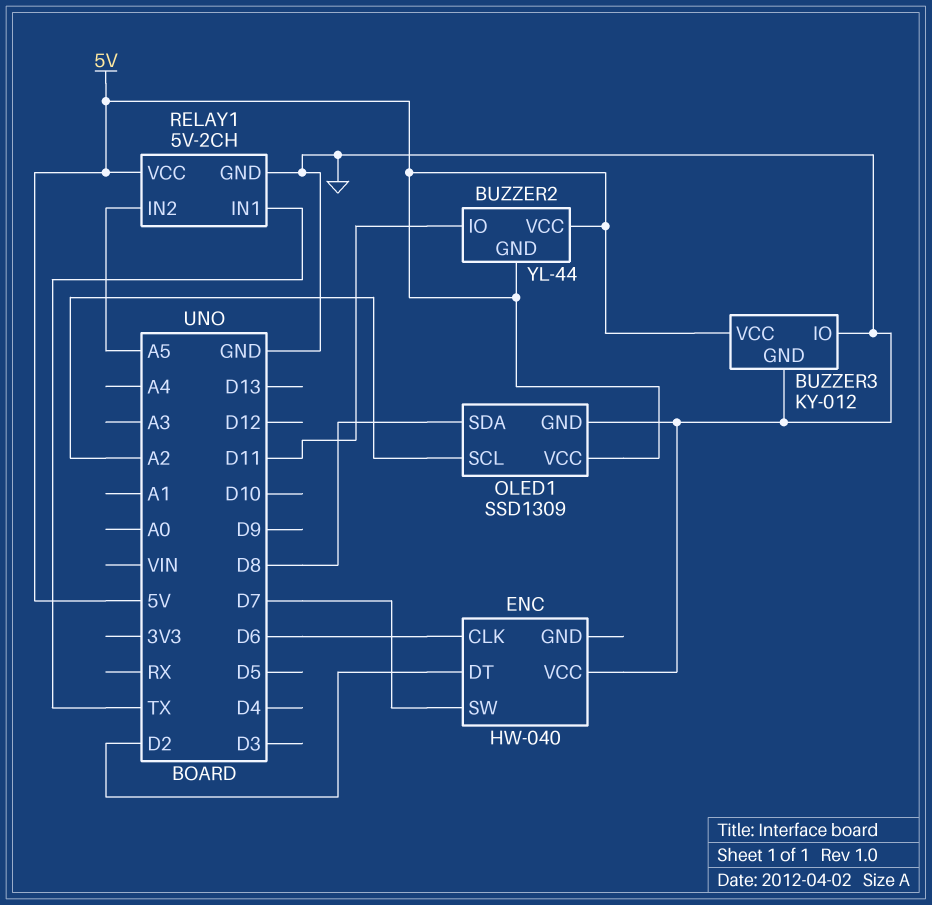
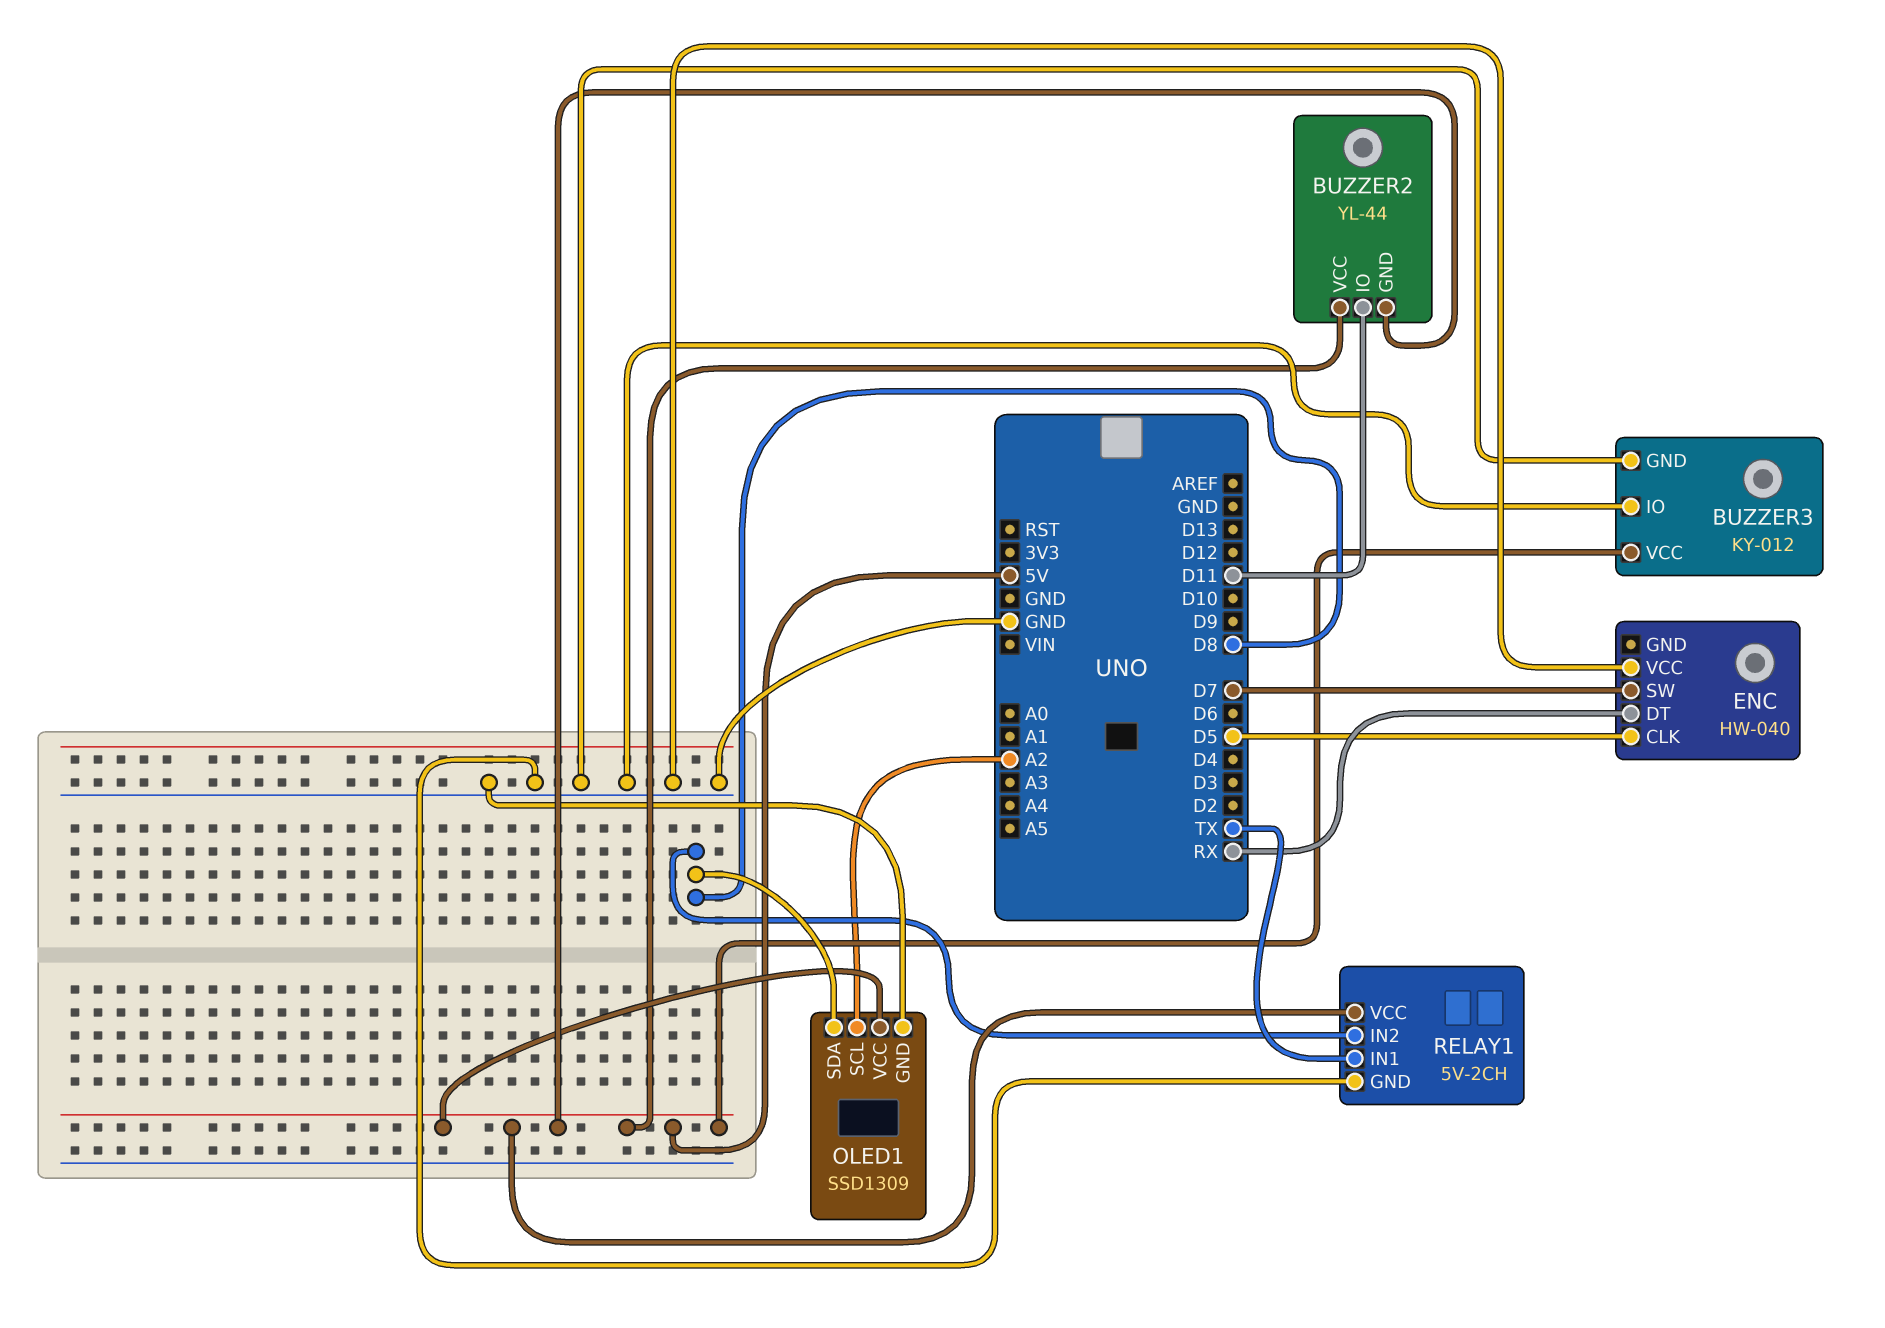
ENC pin CLK: D6 -> D5
ENC pin DT: D2 -> RX
RELAY1 pin IN2: A5 -> D8

